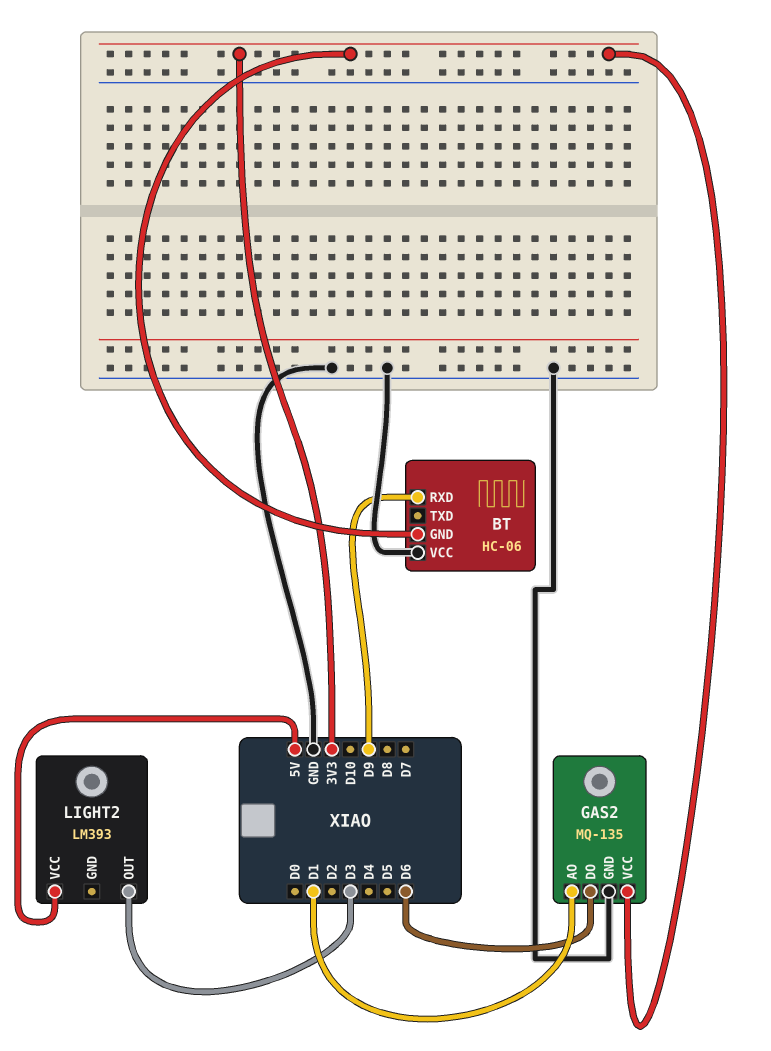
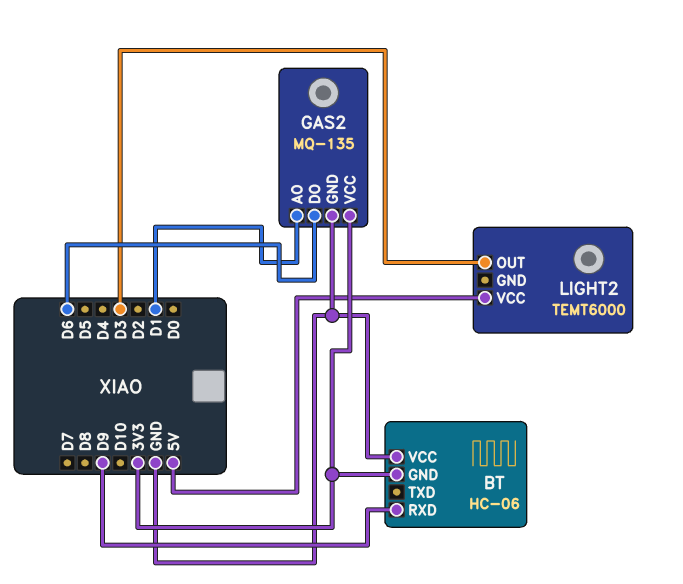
LIGHT2: LM393 -> TEMT6000

